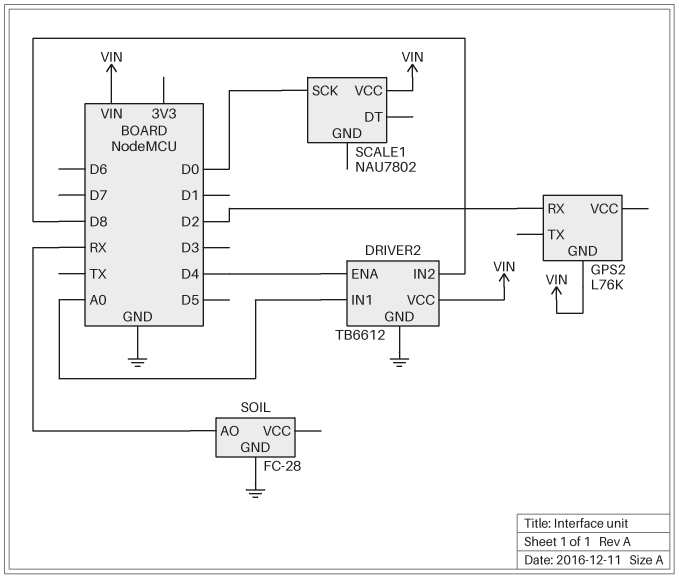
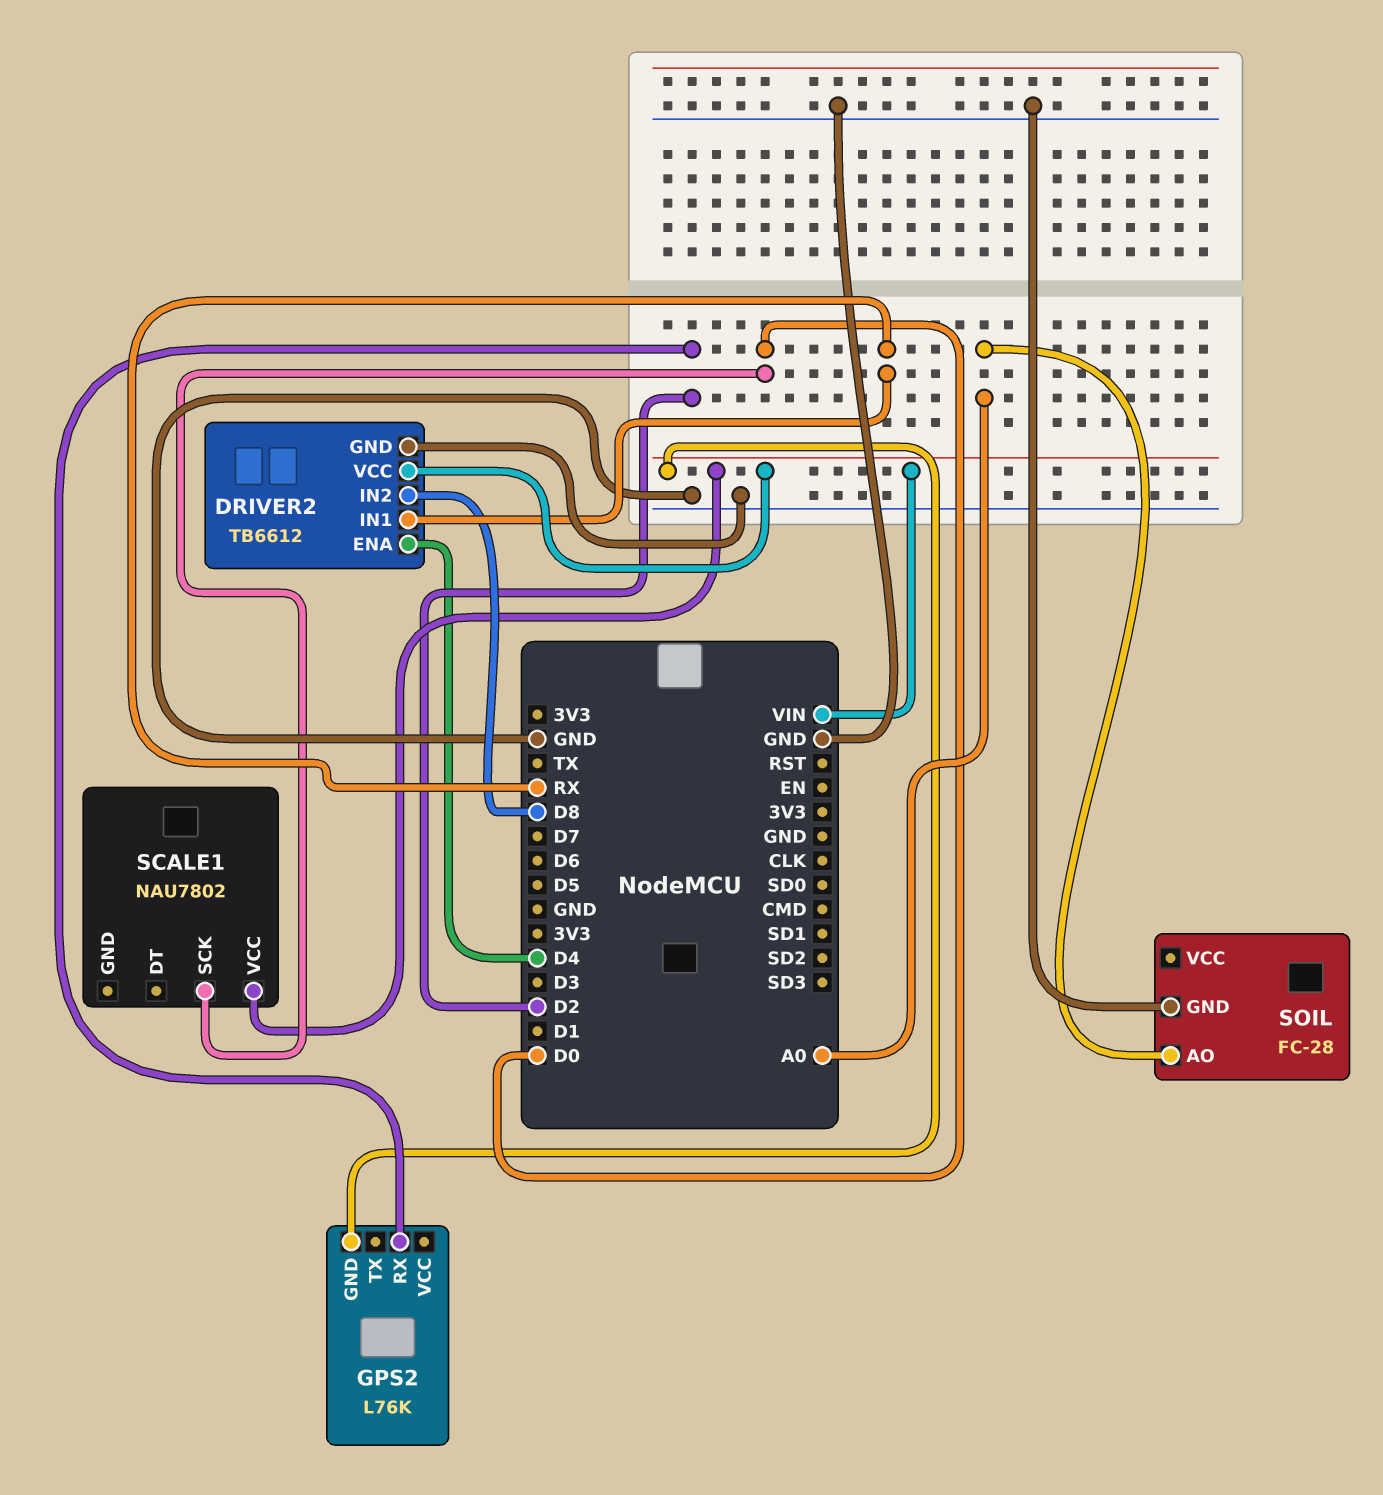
DRIVER2 pin IN1: A0 -> RX
SOIL pin AO: RX -> A0

